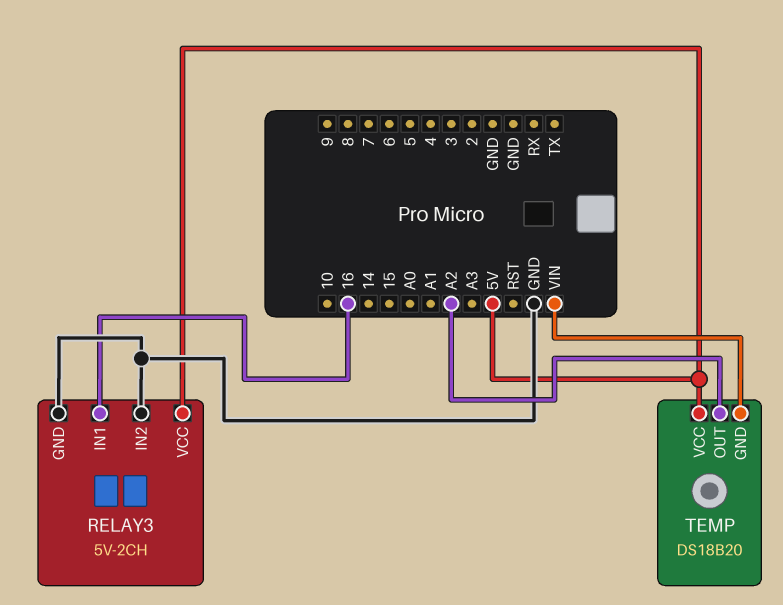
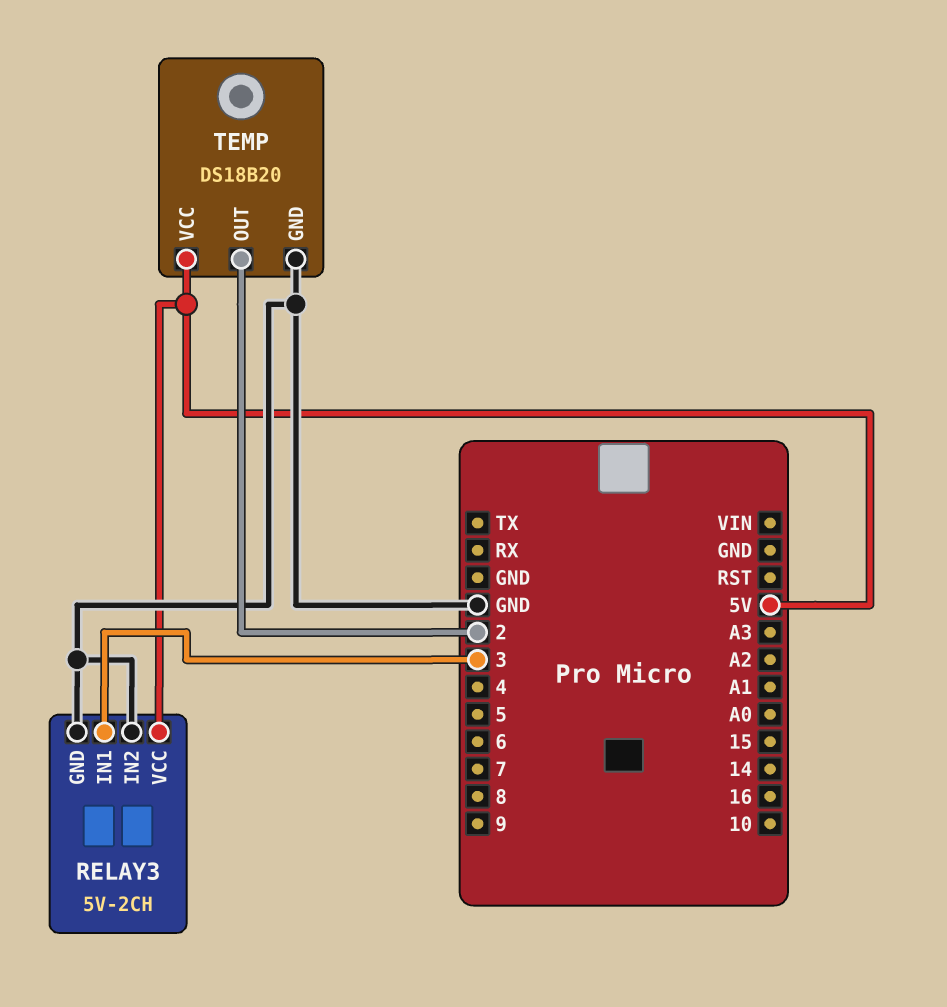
RELAY3 pin IN1: 16 -> 3
TEMP pin GND: VIN -> GND
TEMP pin OUT: A2 -> 2

